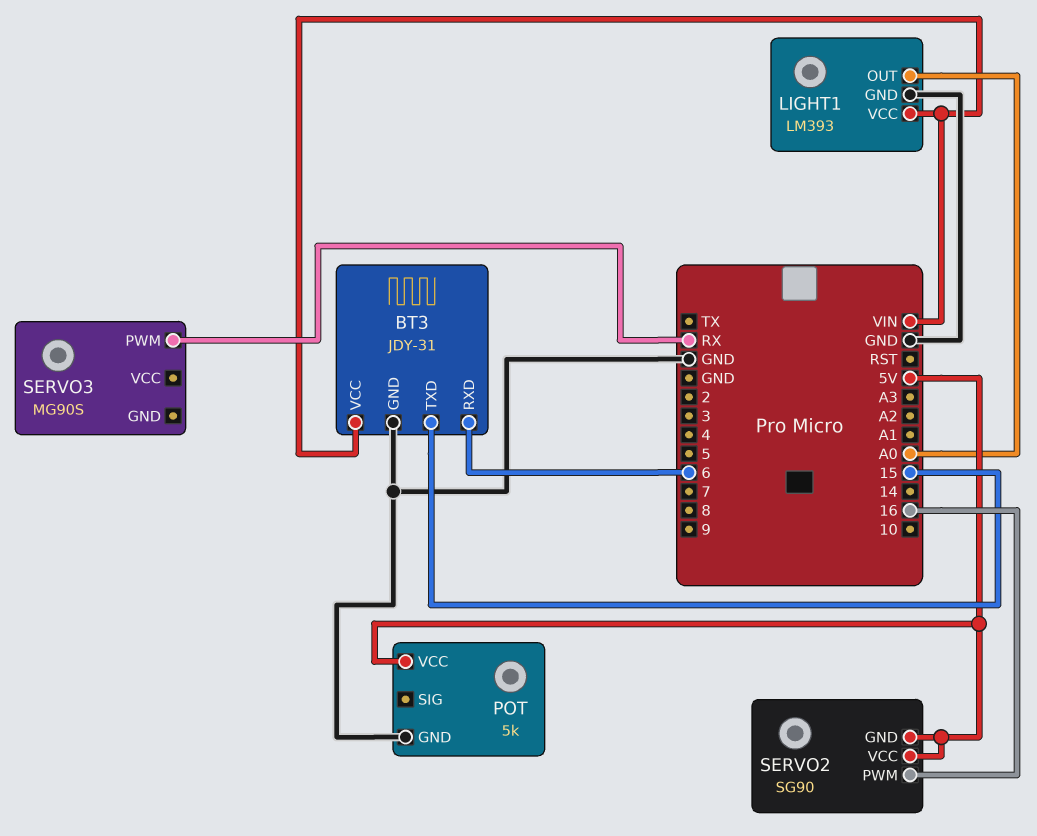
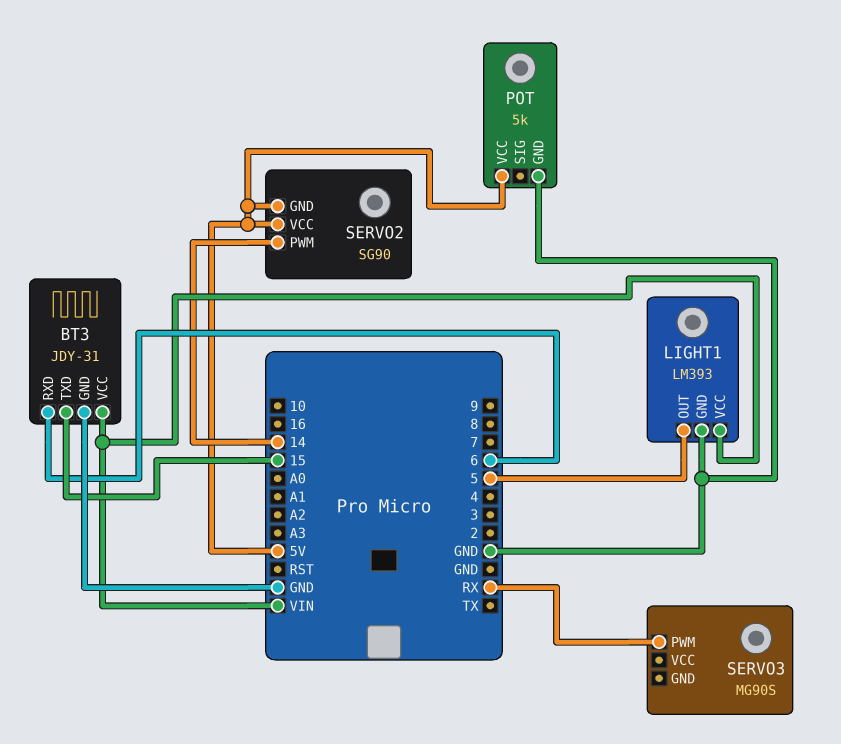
LIGHT1 pin OUT: A0 -> 5
SERVO2 pin PWM: 16 -> 14

